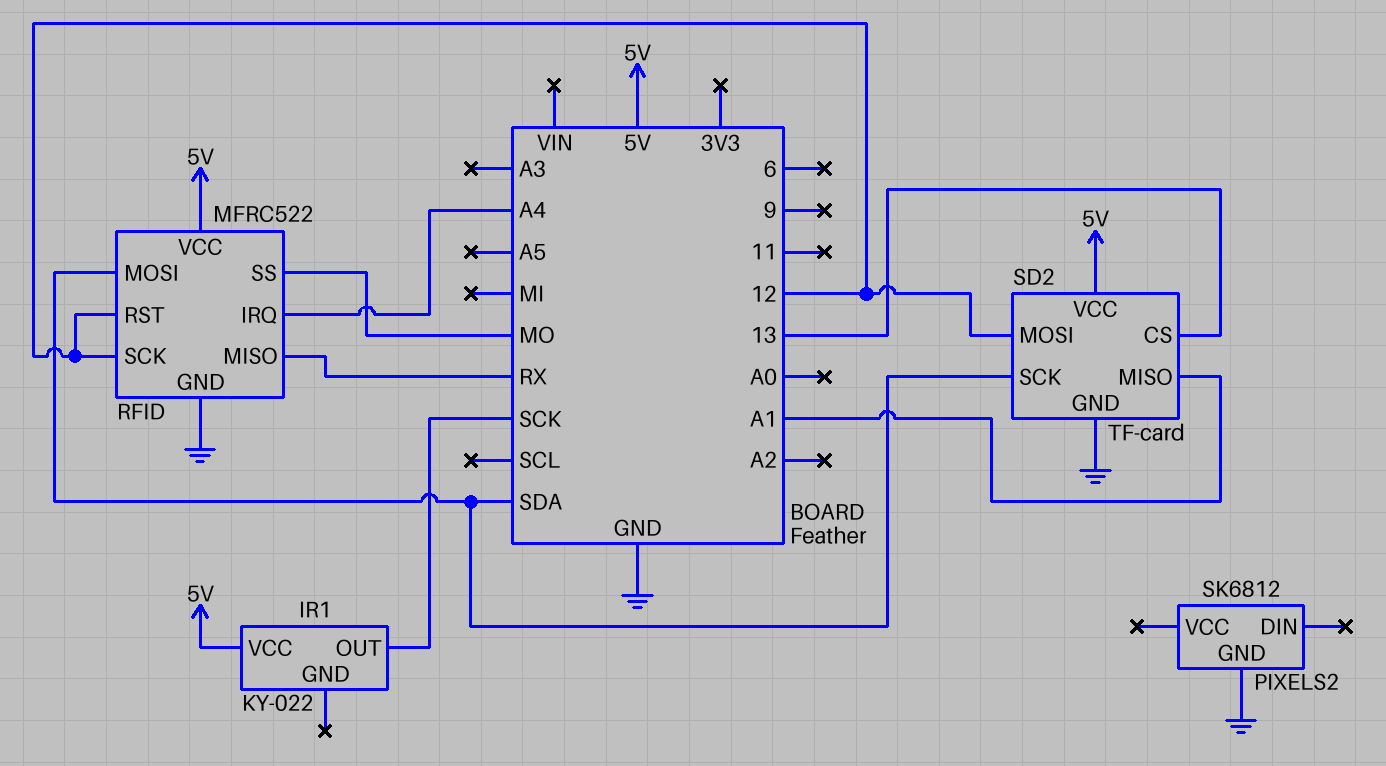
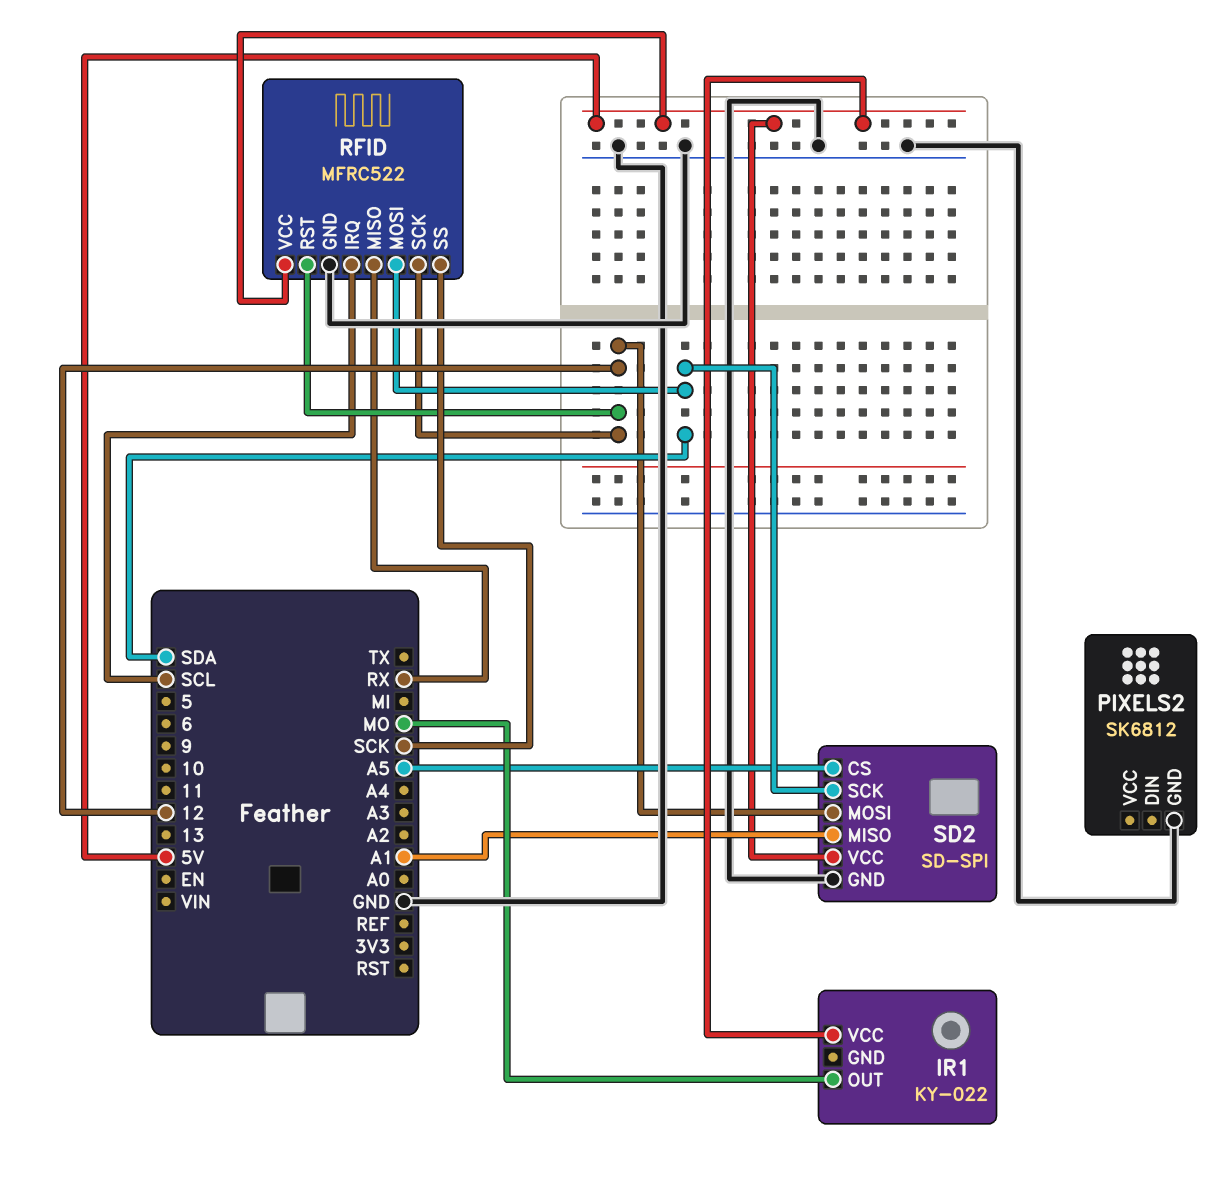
IR1 pin OUT: SCK -> MO
RFID pin IRQ: A4 -> SCL
RFID pin SS: MO -> SCK
SD2: TF-card -> SD-SPI
SD2 pin CS: 13 -> A5

